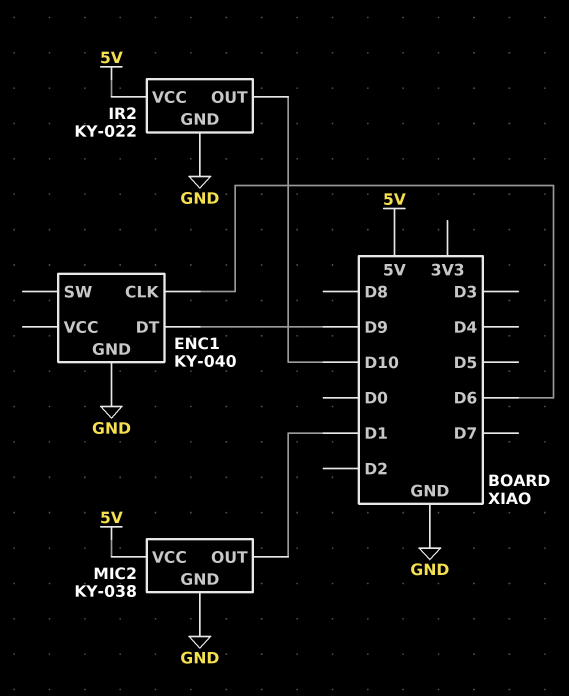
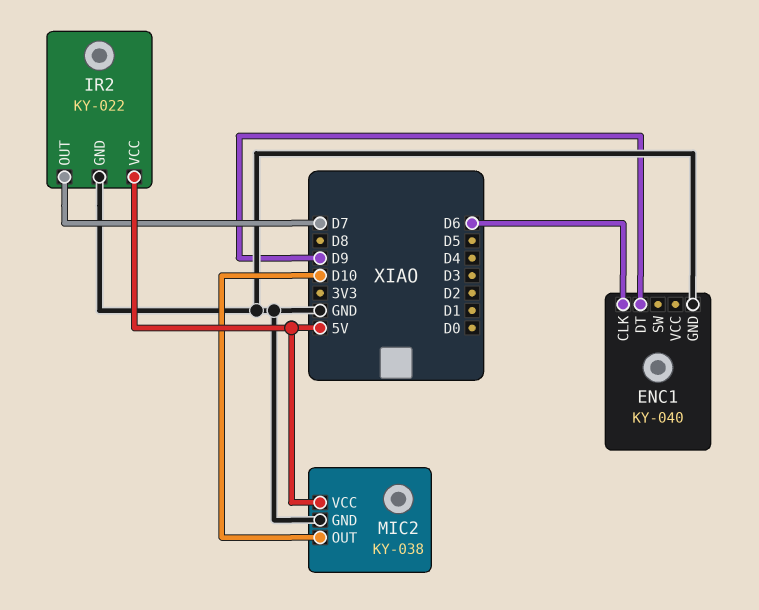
IR2 pin OUT: D10 -> D7
MIC2 pin OUT: D1 -> D10

